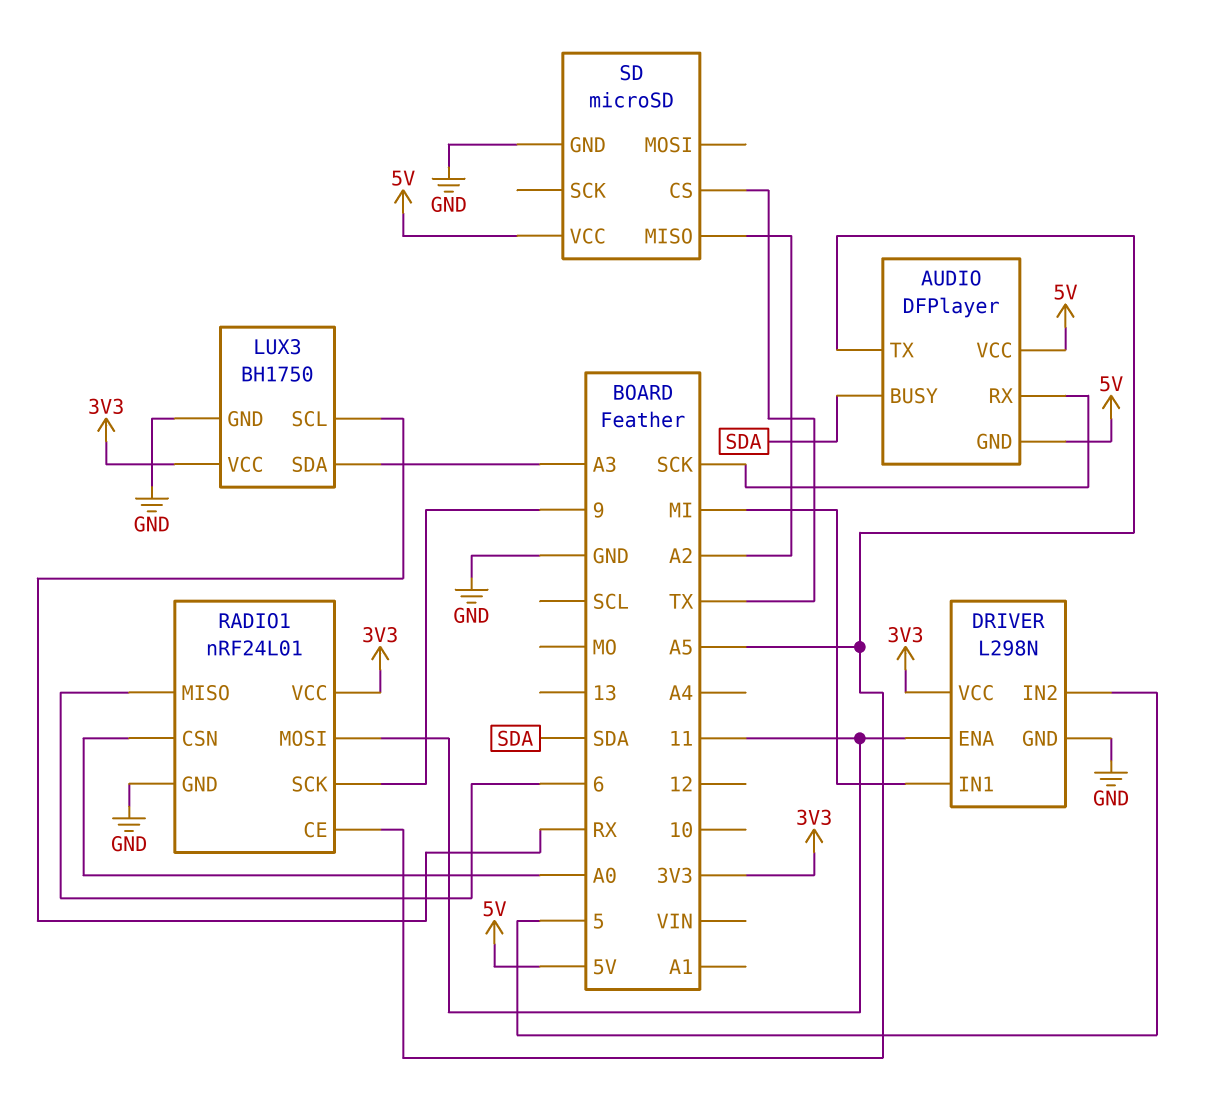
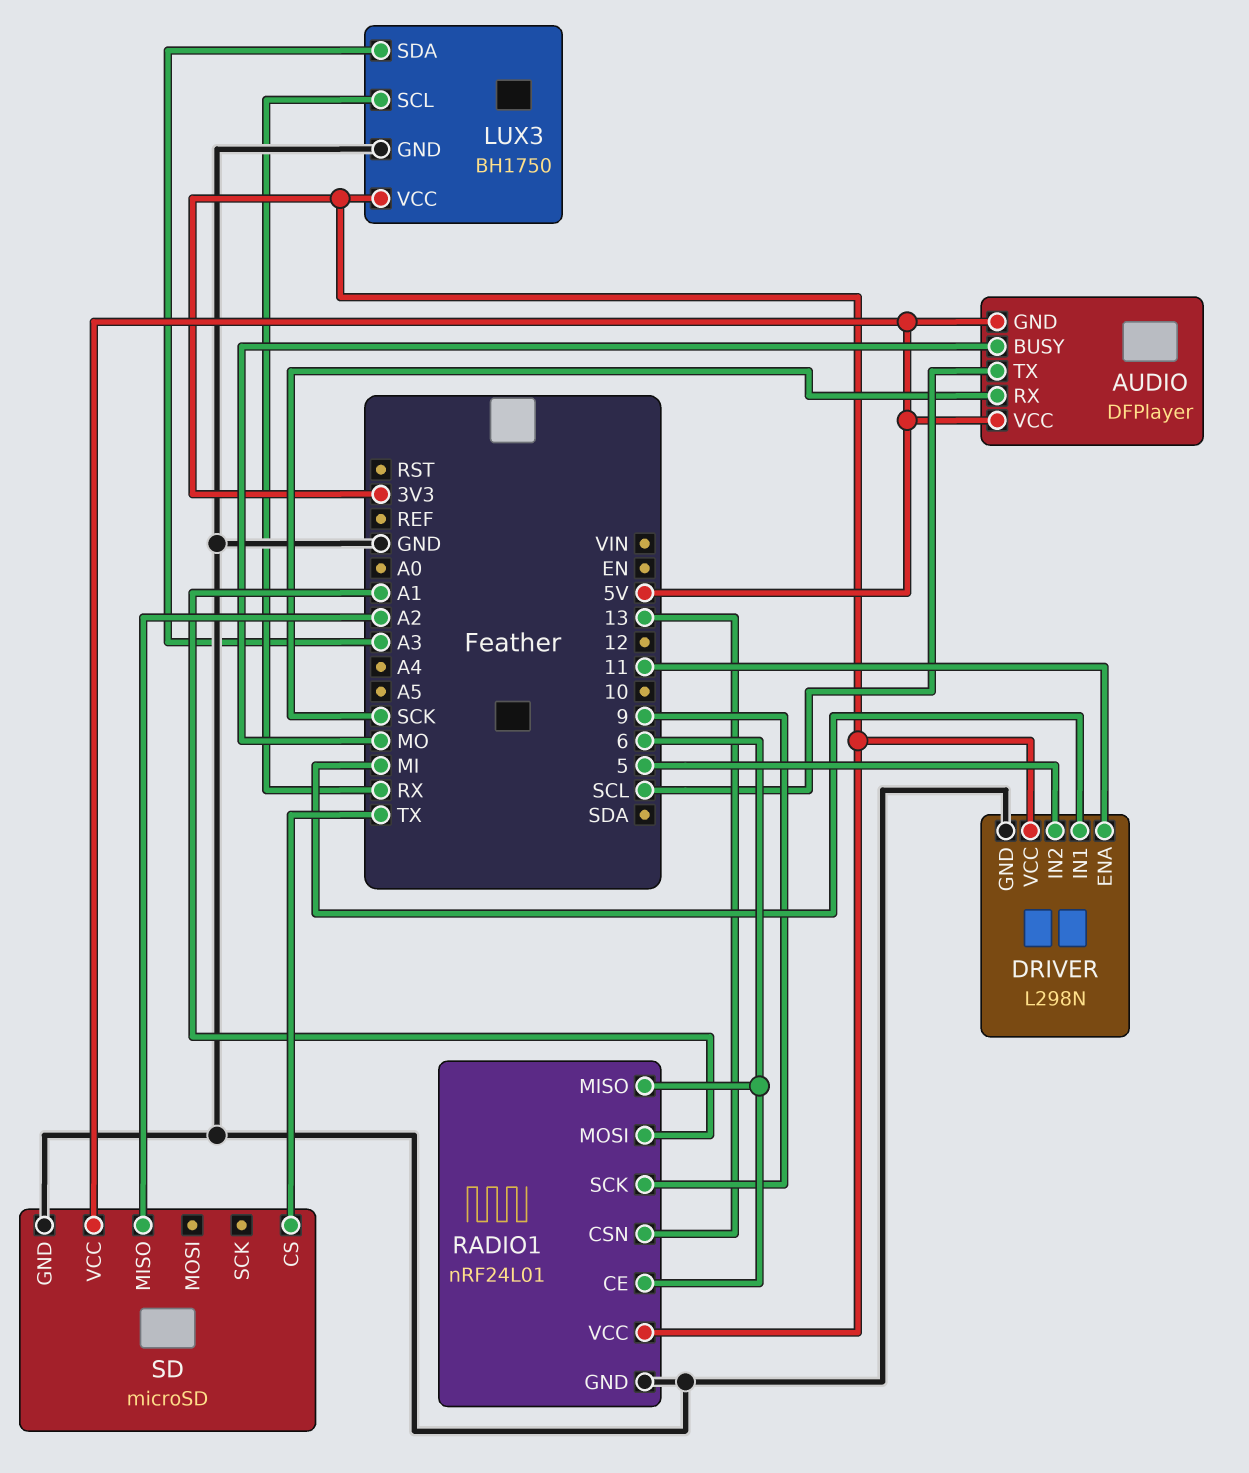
AUDIO pin BUSY: SDA -> MO
AUDIO pin TX: A5 -> SCL
RADIO1 pin CE: A5 -> 6
RADIO1 pin CSN: A0 -> 13
RADIO1 pin MOSI: 11 -> A1

